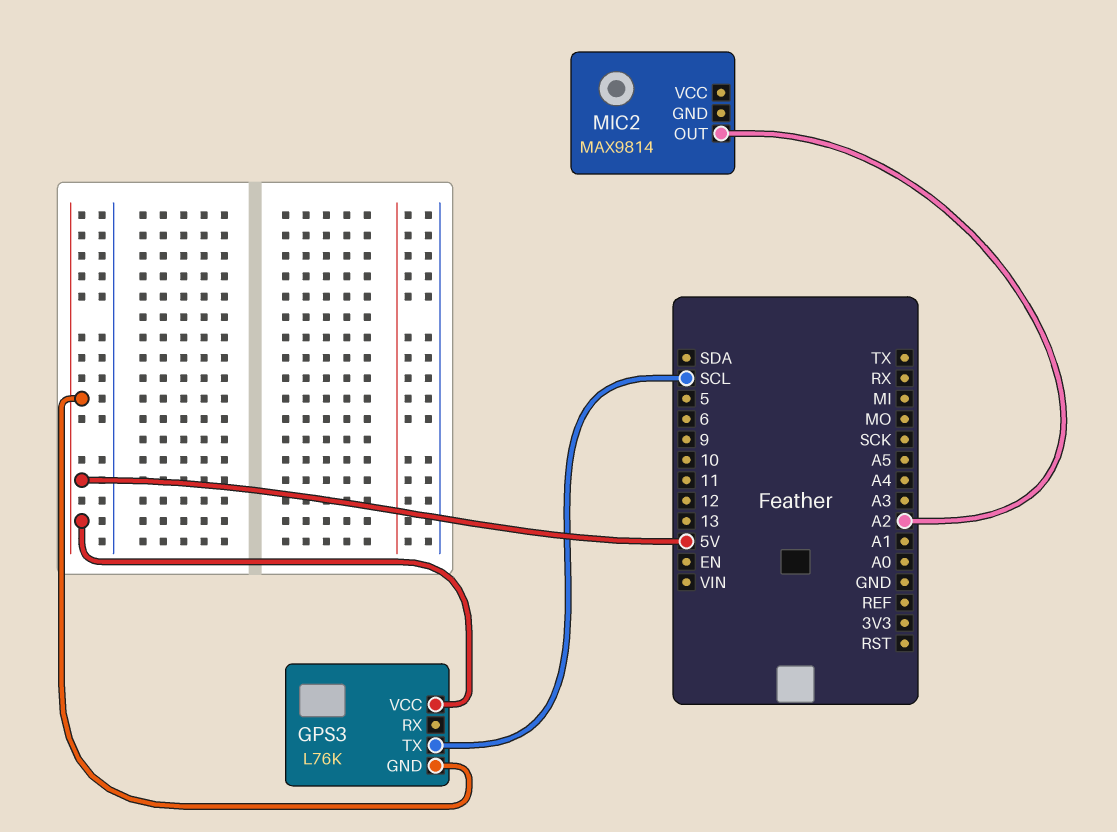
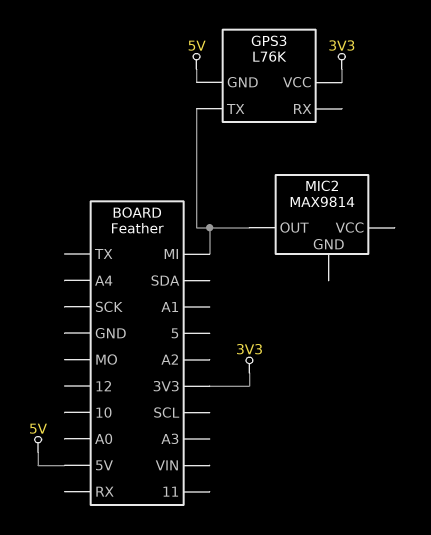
GPS3 pin TX: SCL -> MI
GPS3 pin VCC: 5V -> 3V3
MIC2 pin OUT: A2 -> MI

